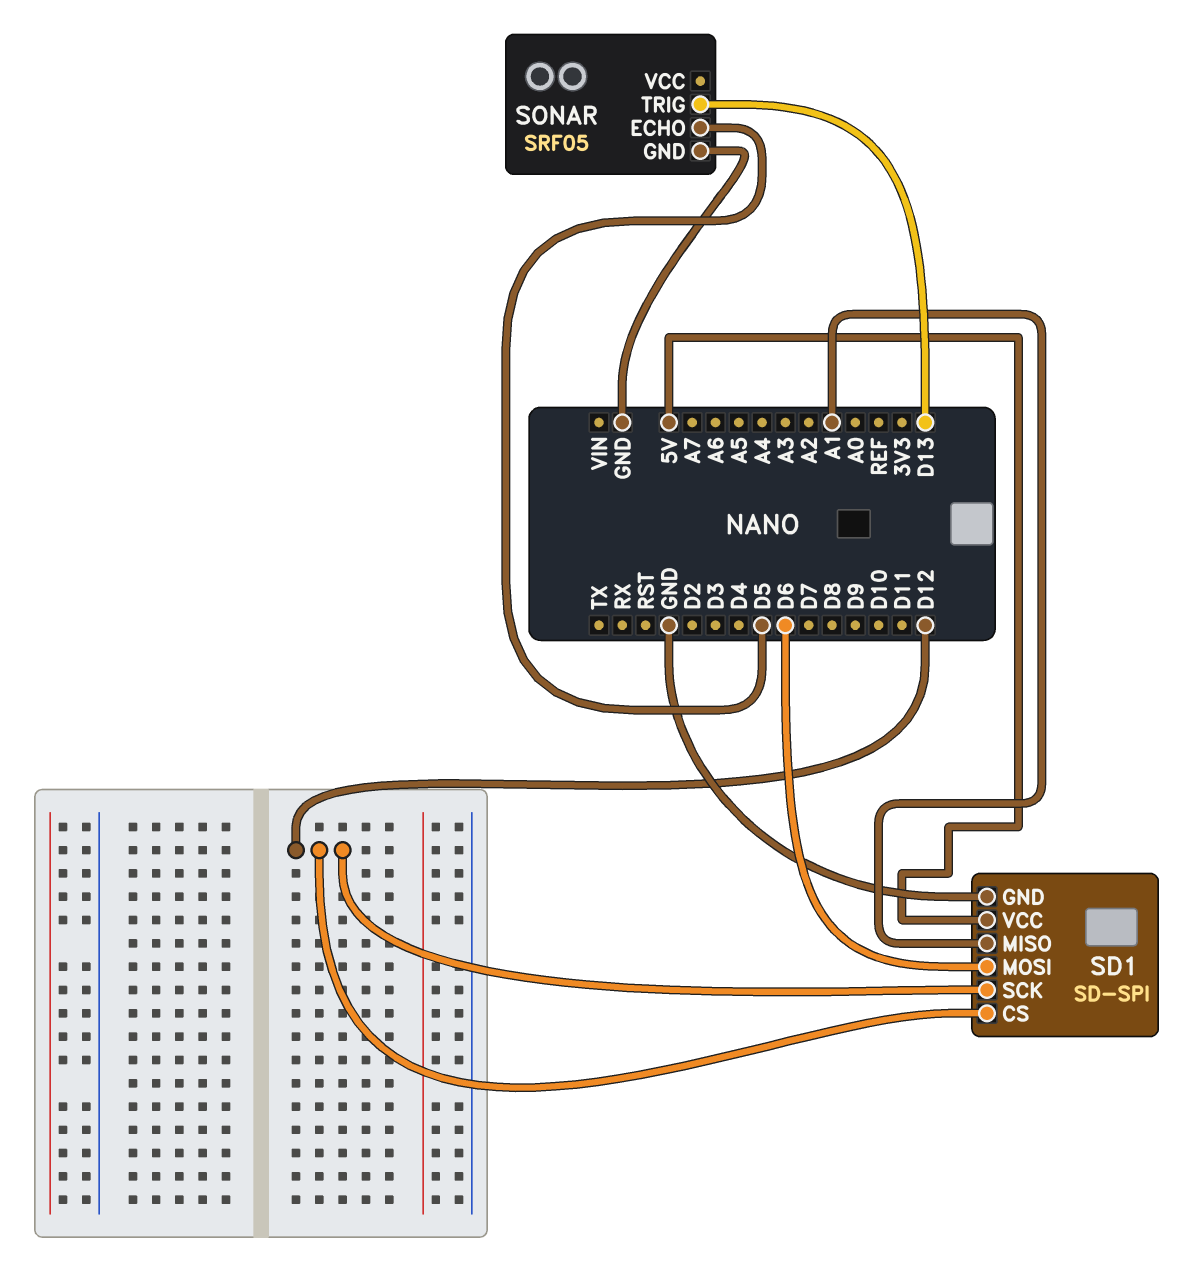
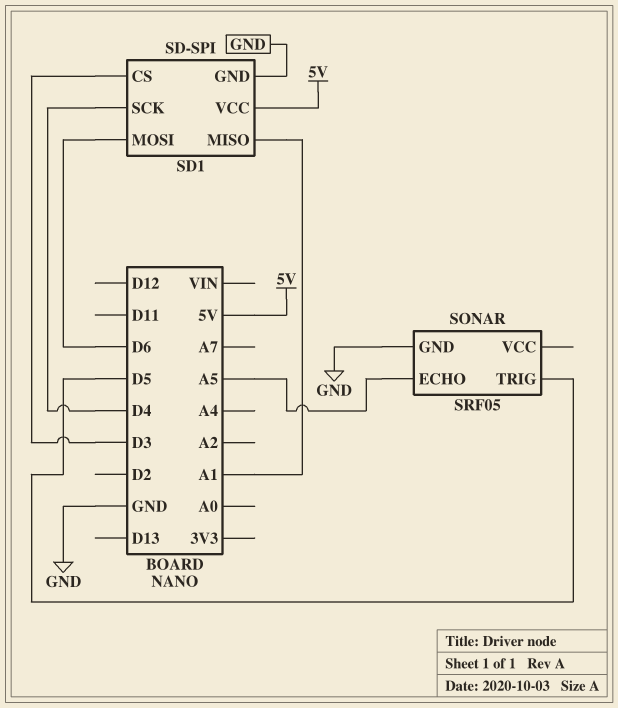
SD1 pin CS: D12 -> D3
SD1 pin SCK: D12 -> D4
SONAR pin ECHO: D5 -> A5
SONAR pin TRIG: D13 -> D5

